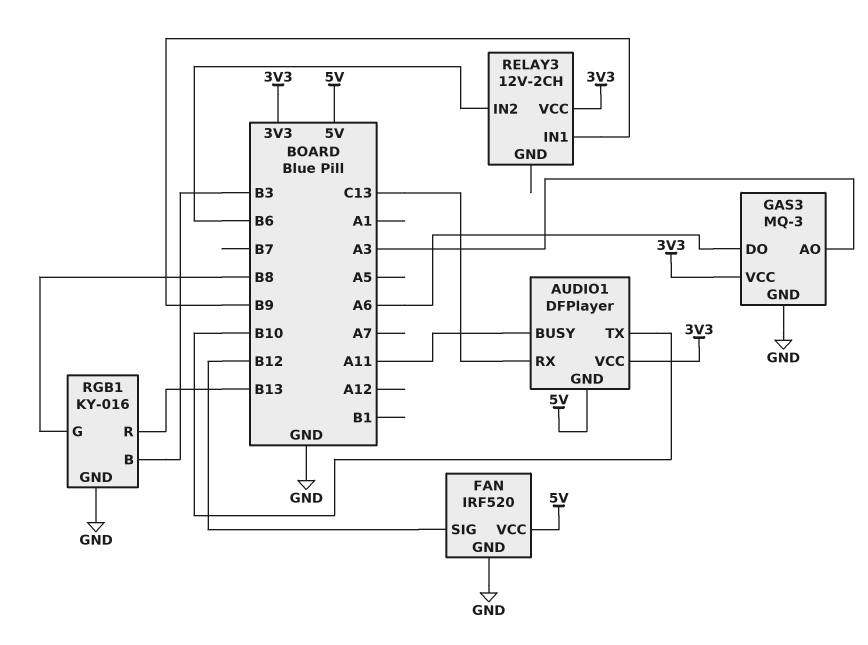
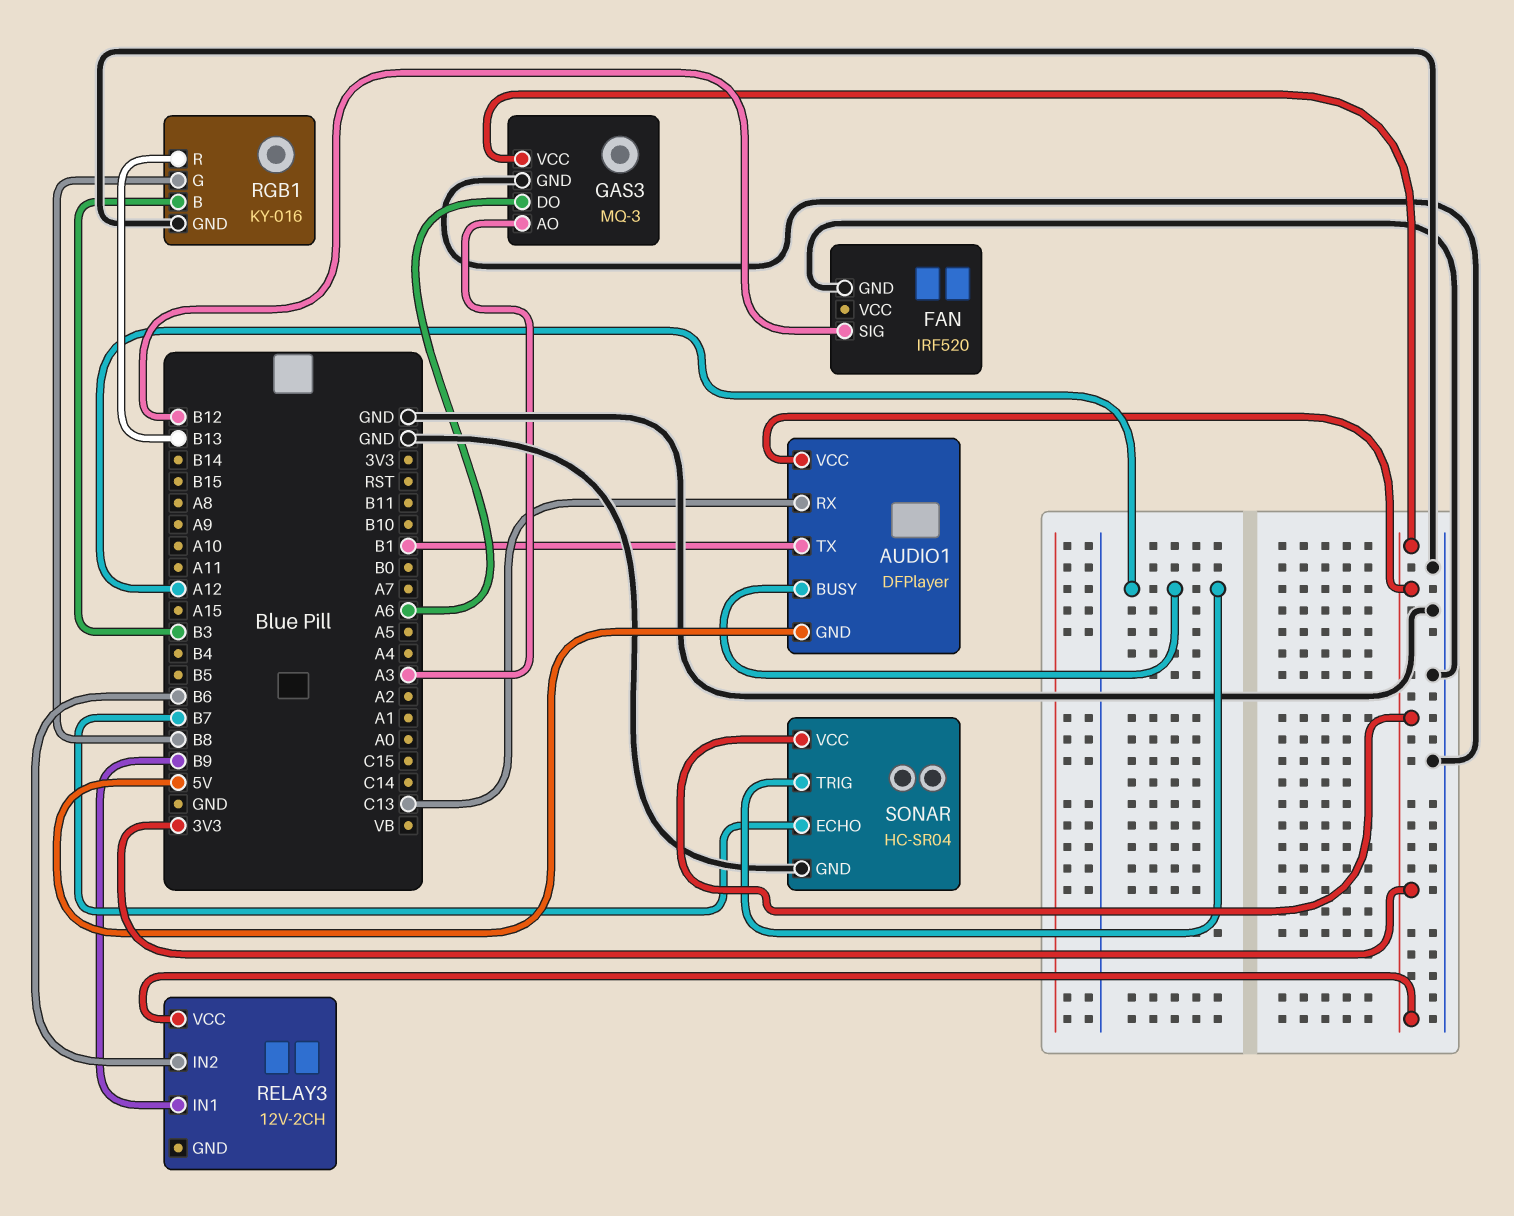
AUDIO1 pin BUSY: A11 -> A12
AUDIO1 pin TX: B10 -> B1
FAN pin VCC: 5V -> none
SONAR: none -> HC-SR04
SONAR pin ECHO: none -> B7
SONAR pin GND: none -> GND
SONAR pin TRIG: none -> A12
SONAR pin VCC: none -> 3V3

